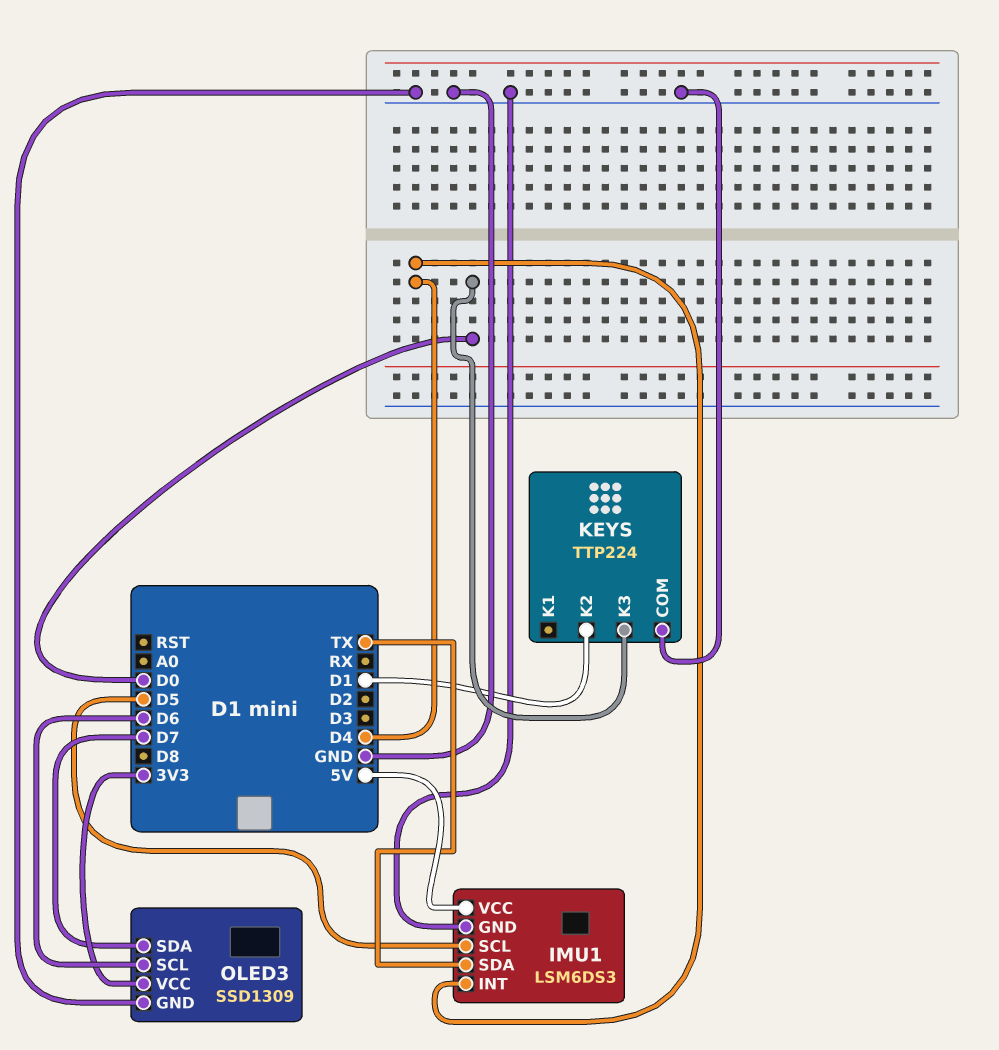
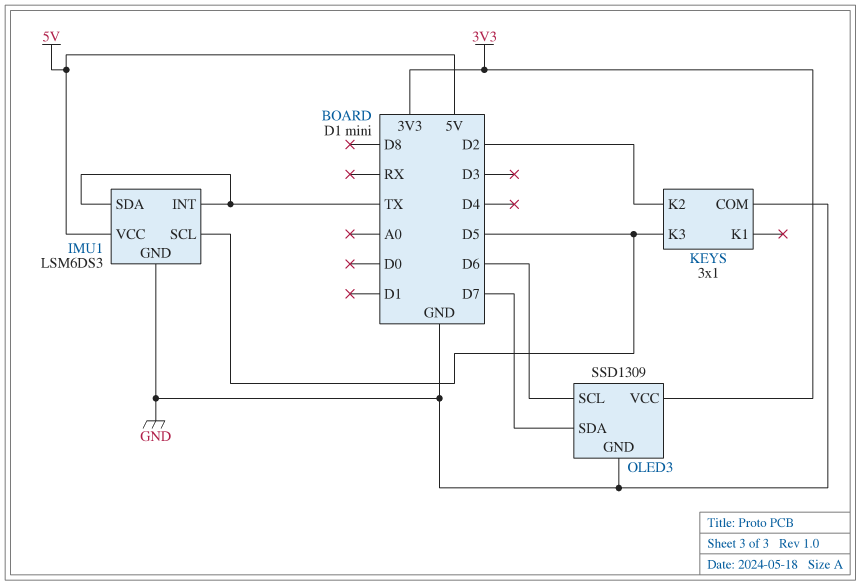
IMU1 pin INT: D4 -> TX
KEYS: TTP224 -> 3x1
KEYS pin K2: D1 -> D2
KEYS pin K3: D0 -> D5

